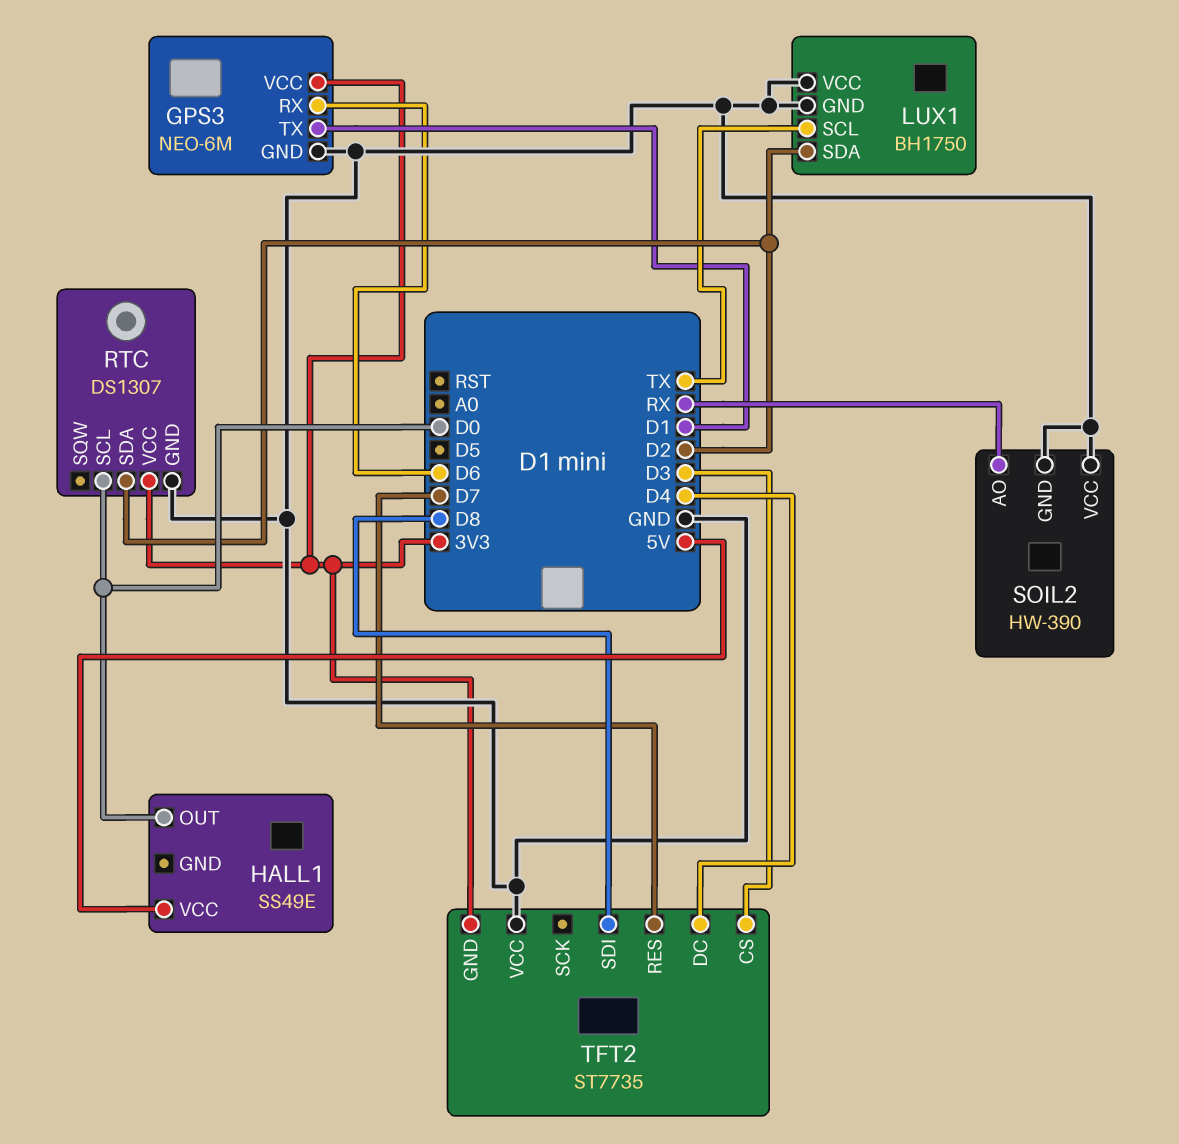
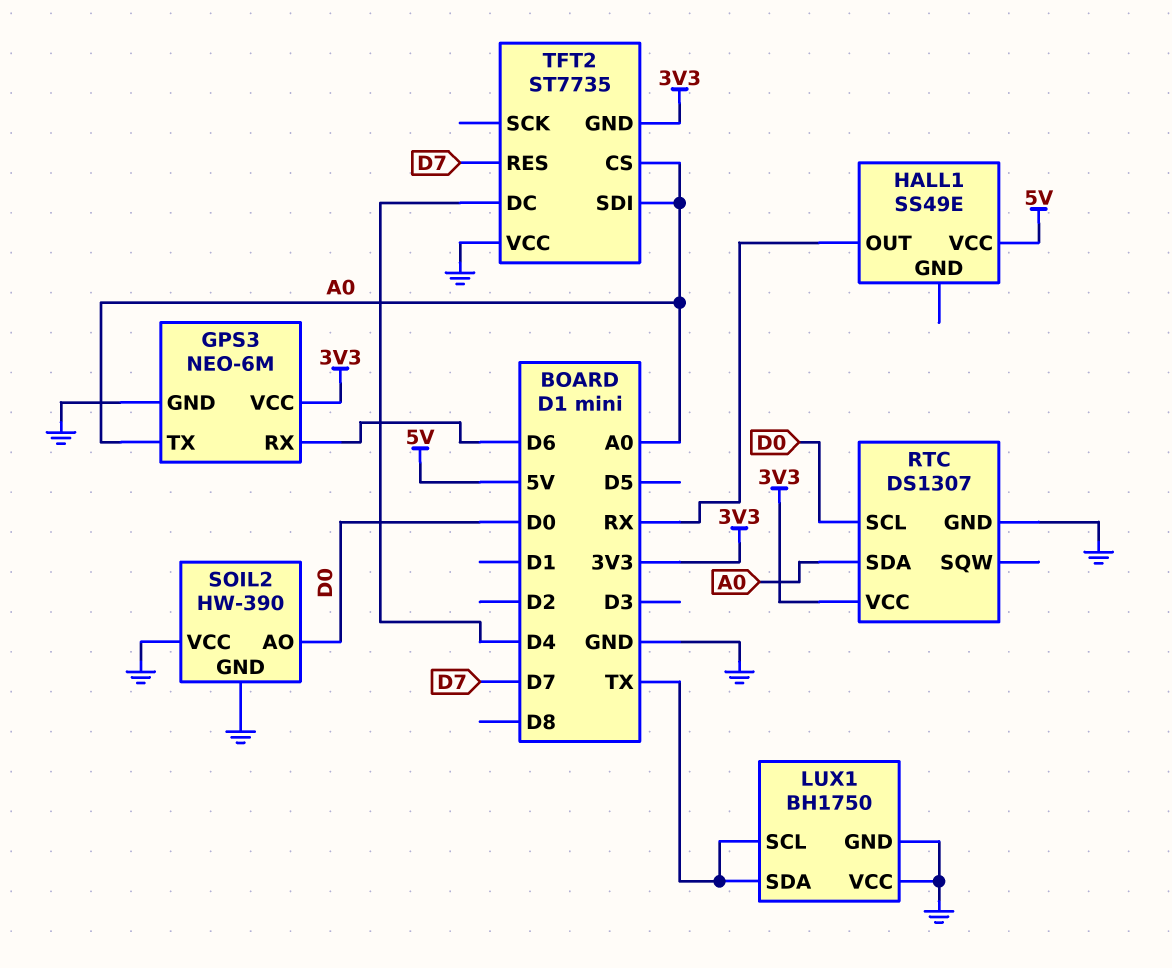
GPS3 pin TX: D1 -> A0
HALL1 pin OUT: D0 -> RX
LUX1 pin SDA: D2 -> TX
RTC pin SDA: D2 -> A0
SOIL2 pin AO: RX -> D0
TFT2 pin CS: D3 -> A0
TFT2 pin SDI: D8 -> A0

